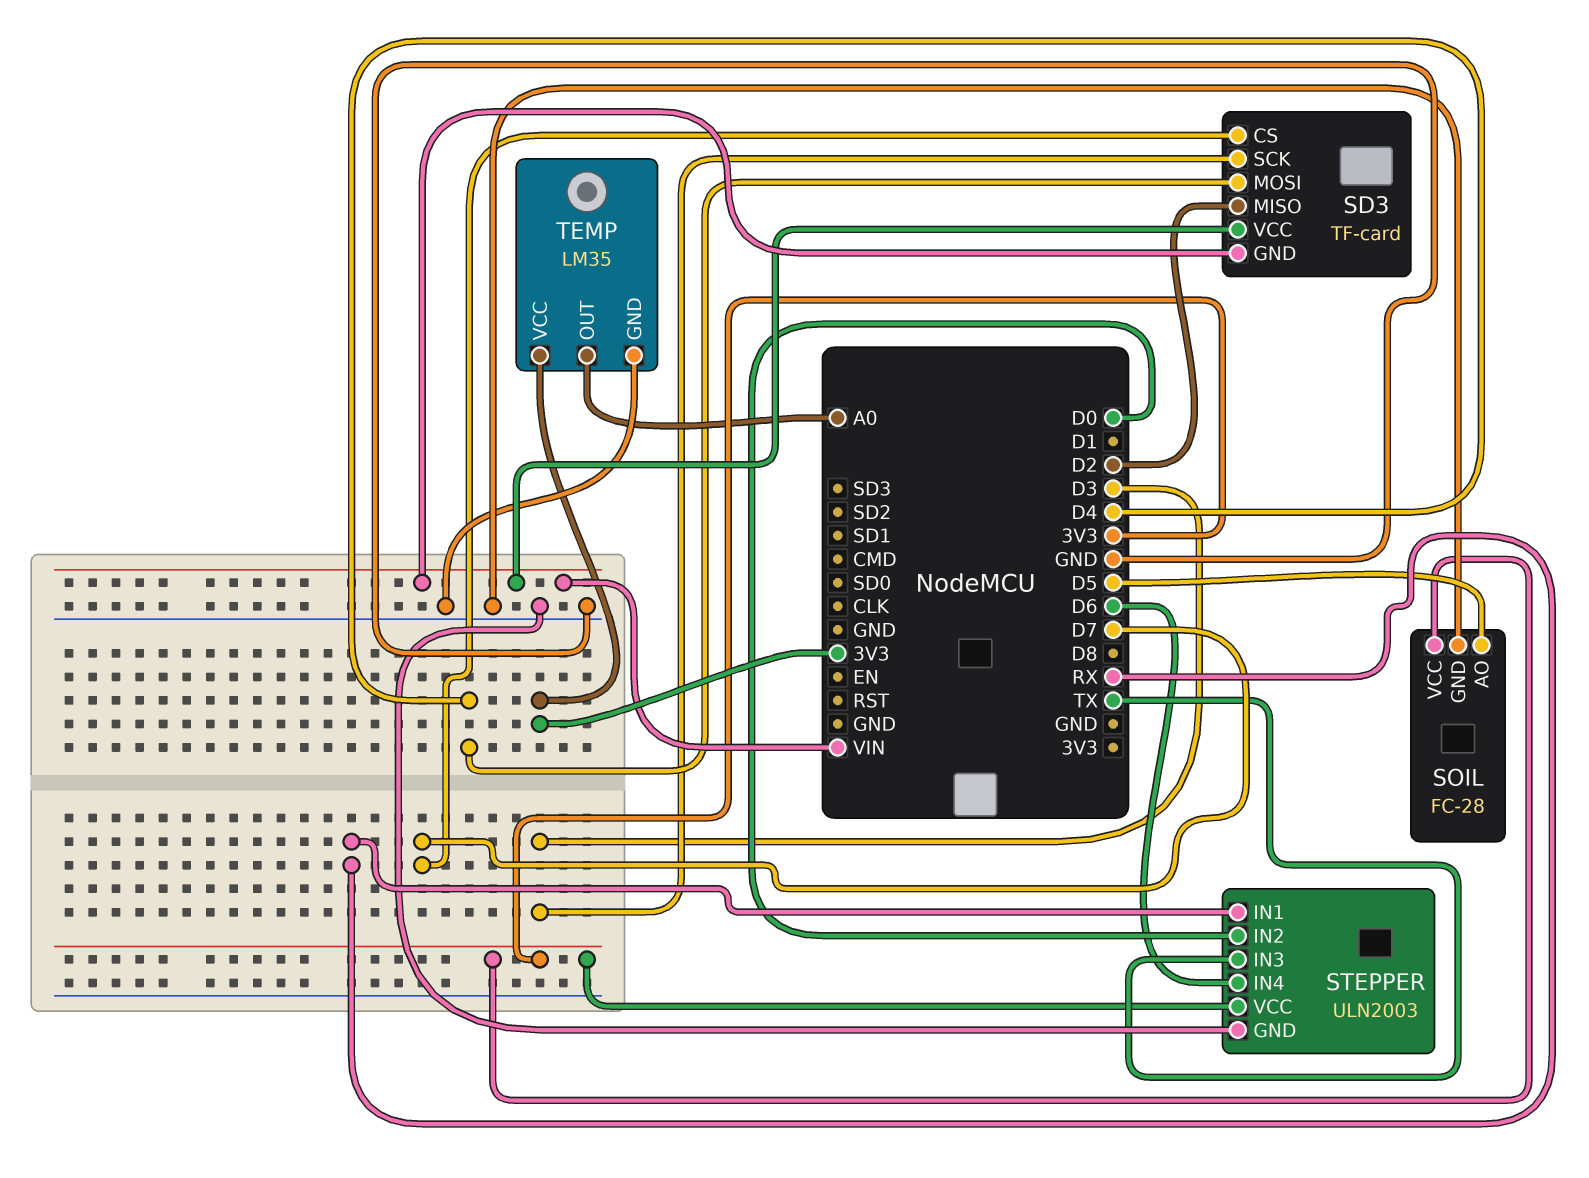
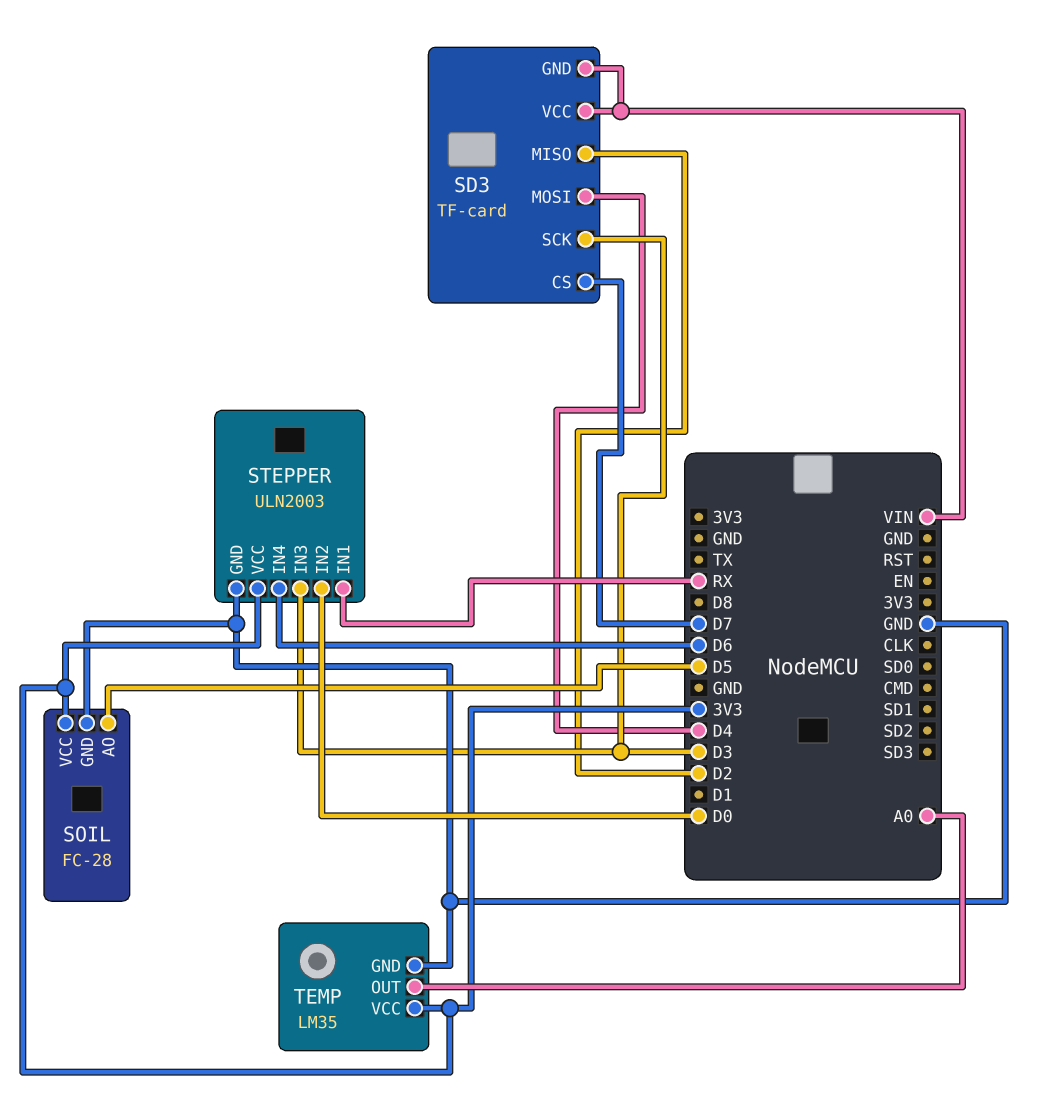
STEPPER pin IN3: TX -> D3

